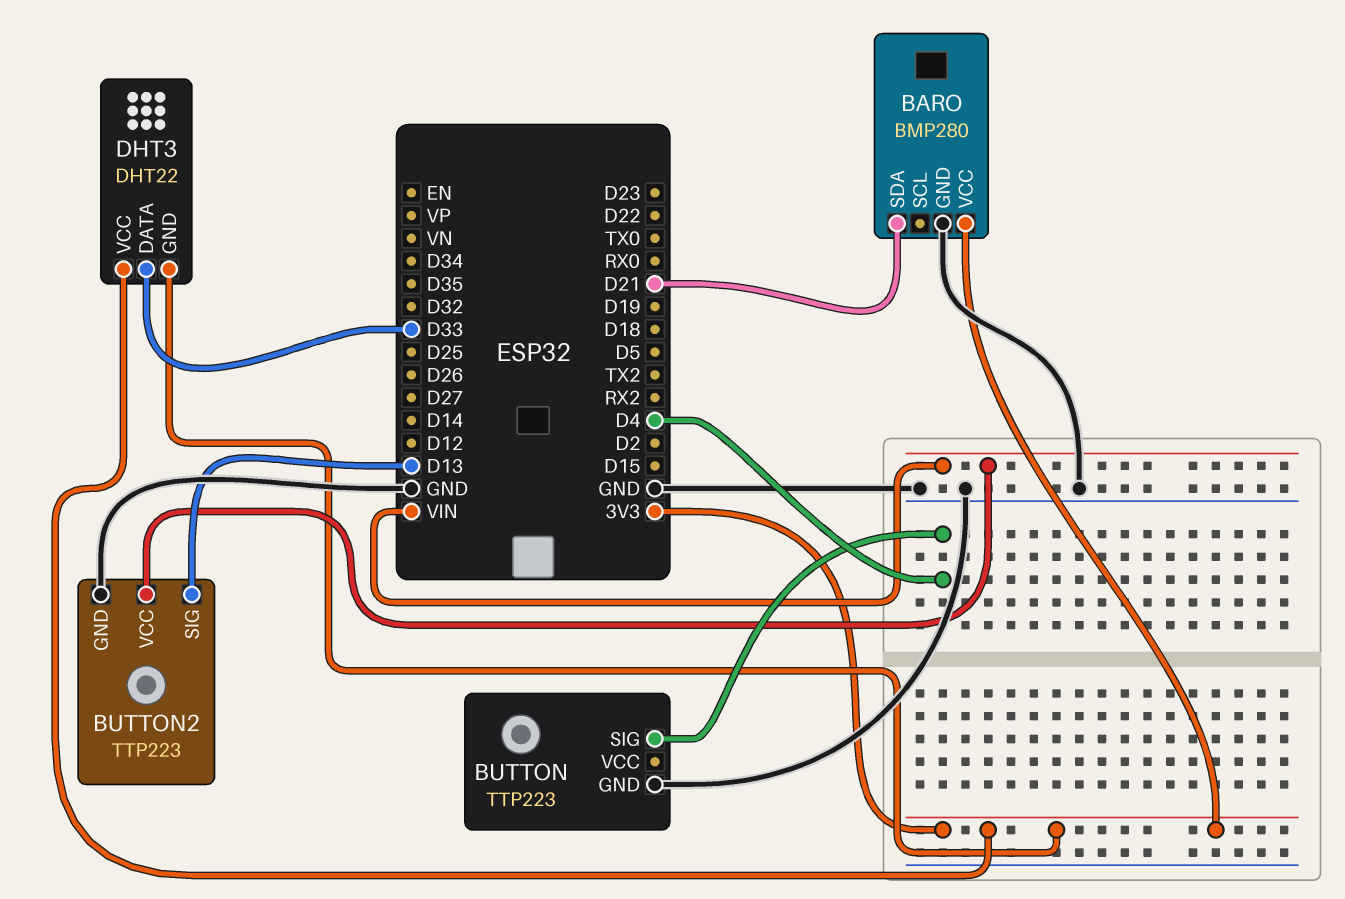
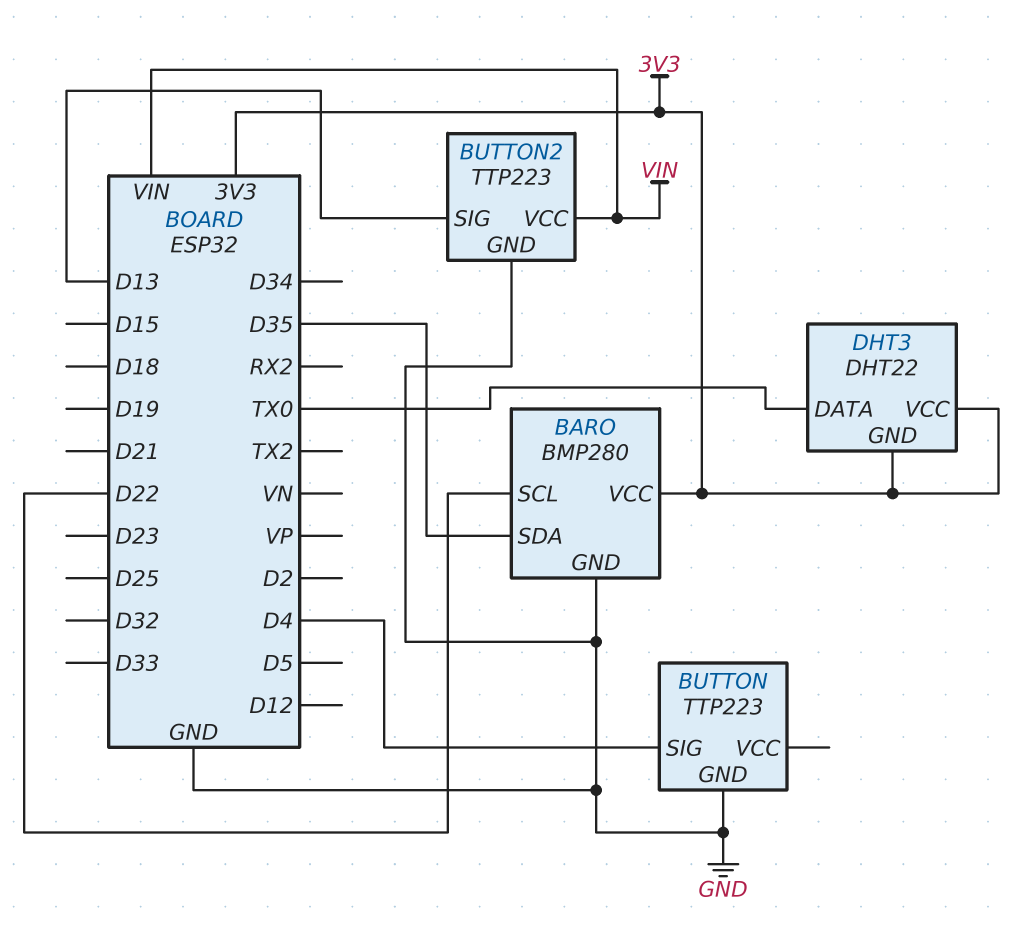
BARO pin SCL: none -> D22
BARO pin SDA: D21 -> D35
DHT3 pin DATA: D33 -> TX0

